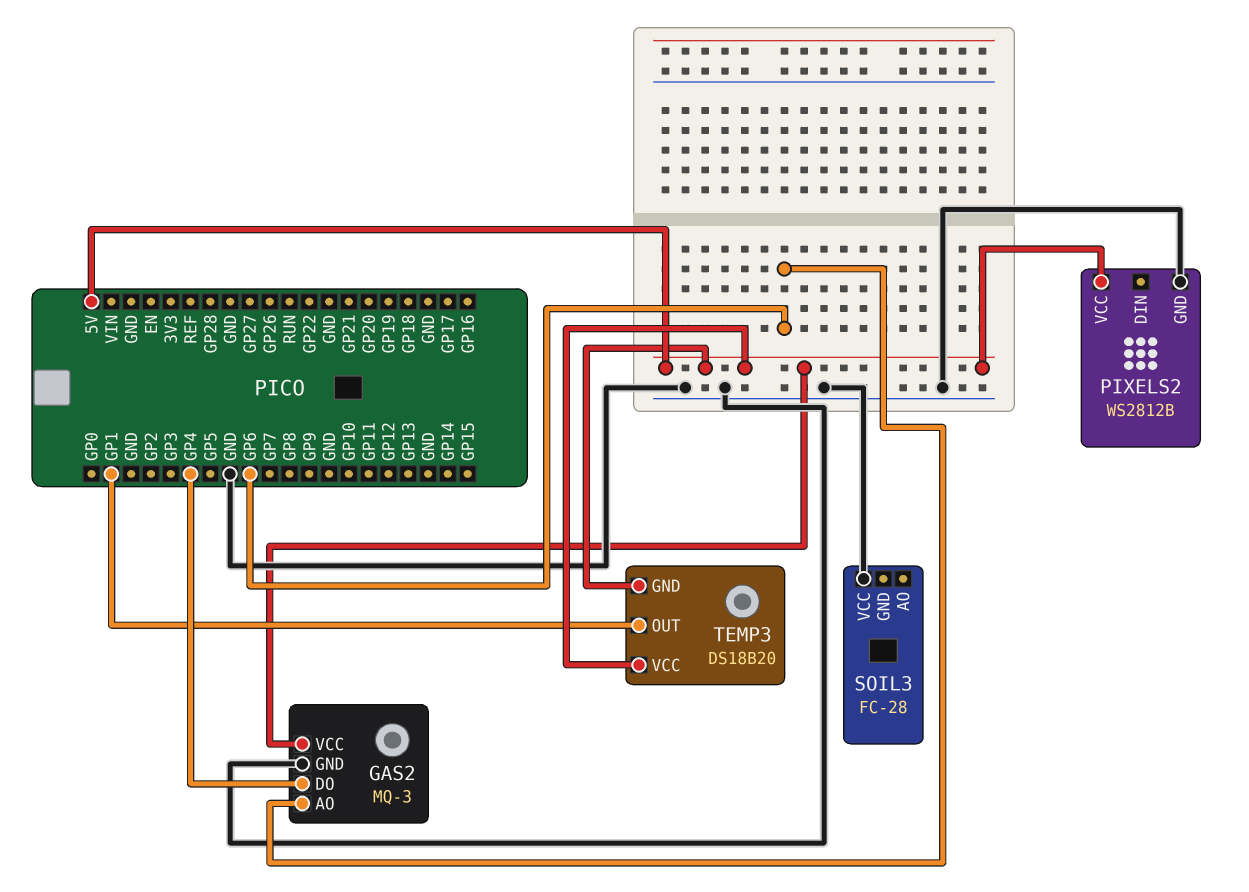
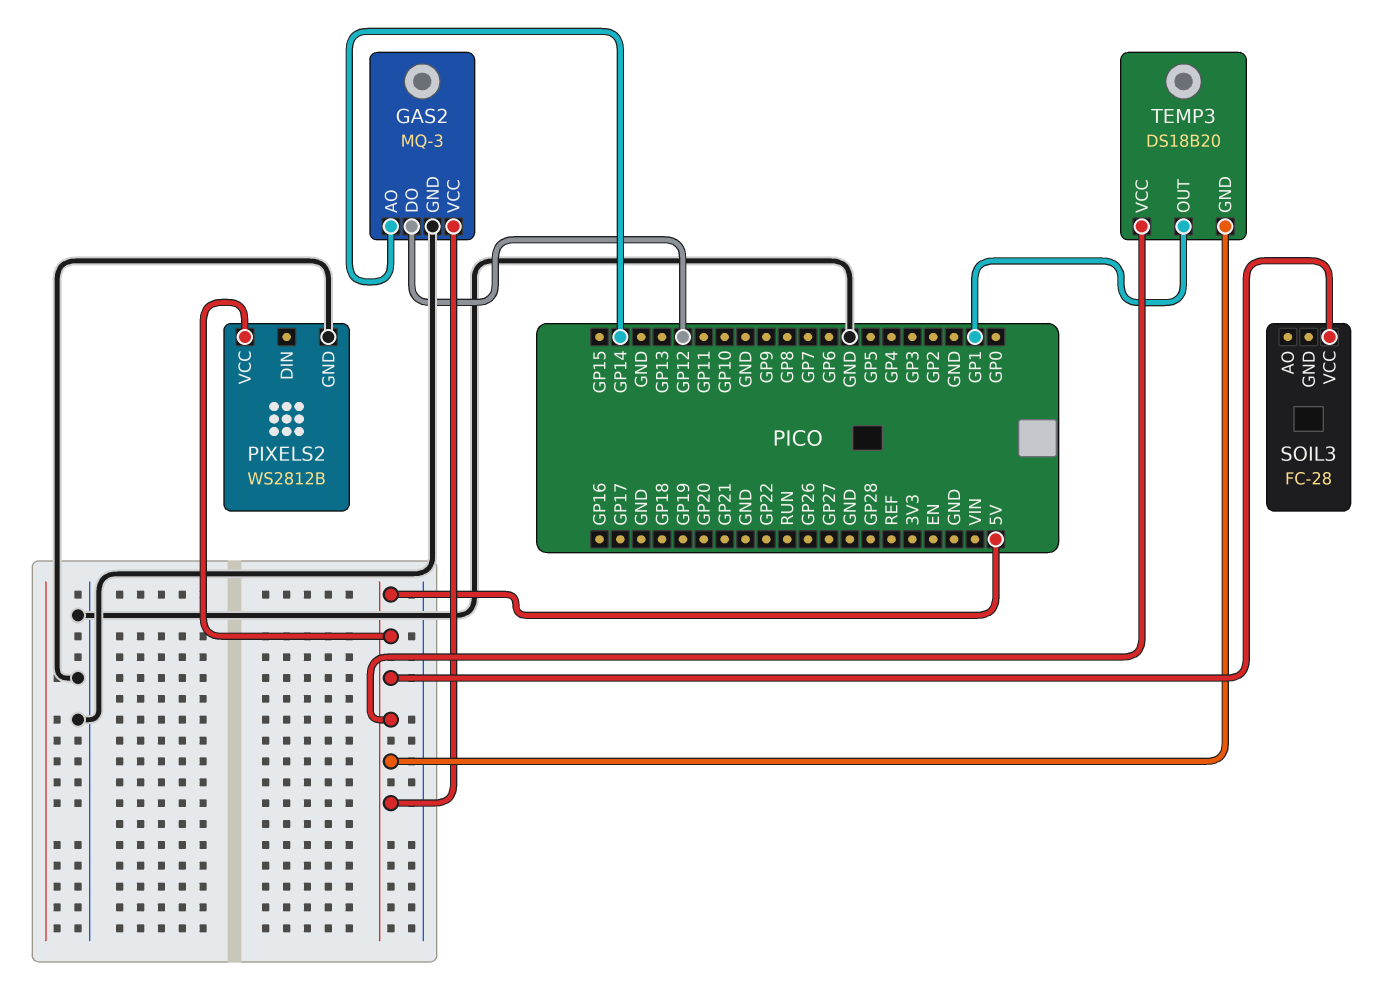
GAS2 pin AO: GP6 -> GP14
GAS2 pin DO: GP4 -> GP12
SOIL3 pin VCC: GND -> 5V

